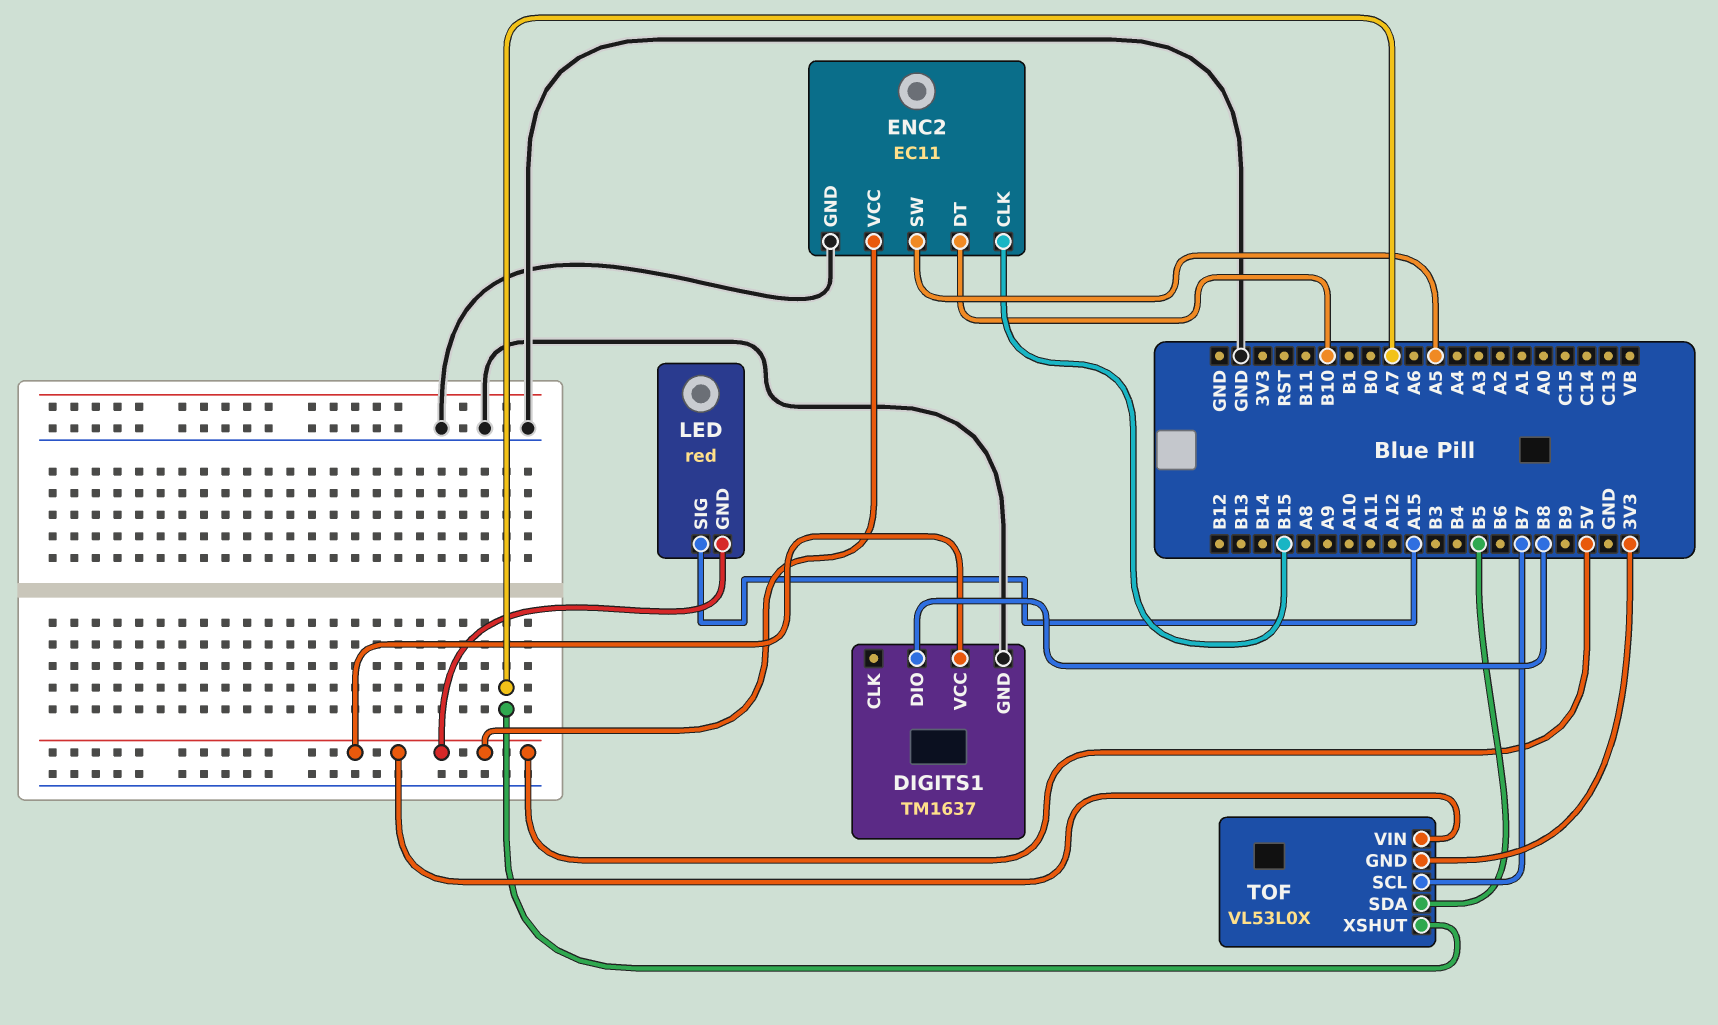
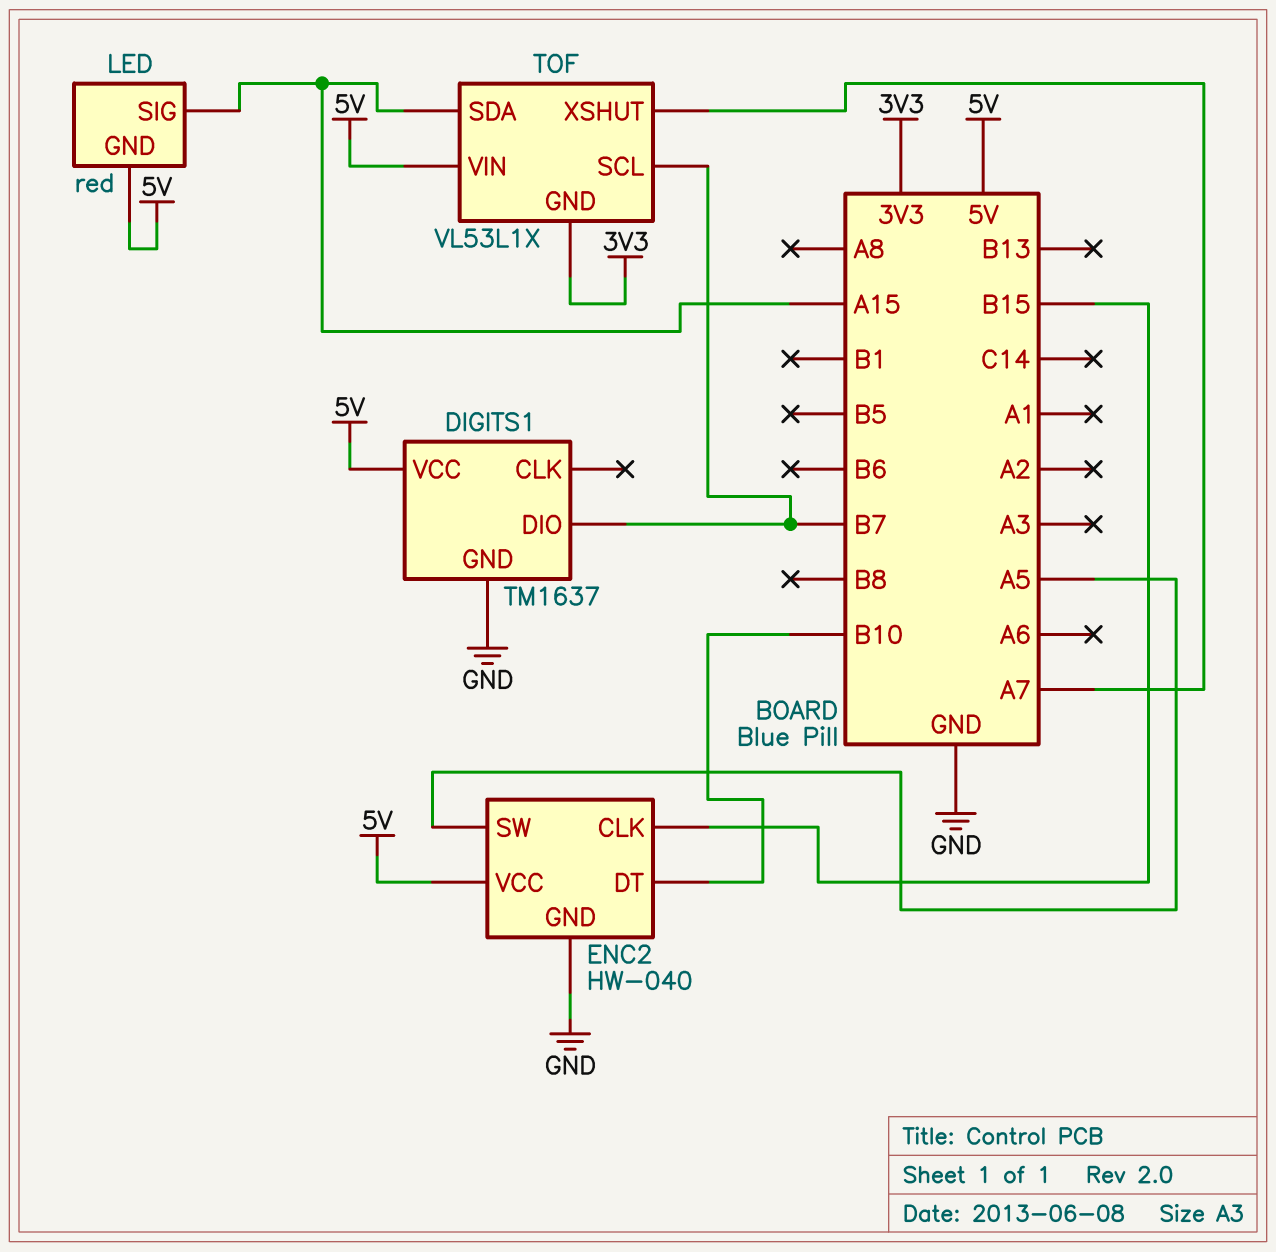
DIGITS1 pin DIO: B8 -> B7
ENC2: EC11 -> HW-040
TOF: VL53L0X -> VL53L1X
TOF pin SDA: B5 -> A15

